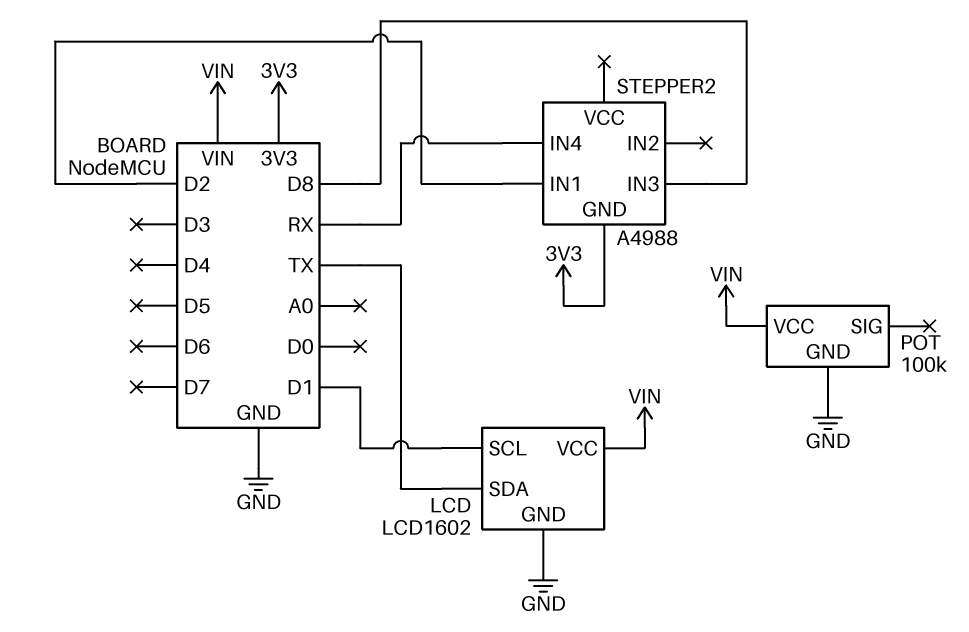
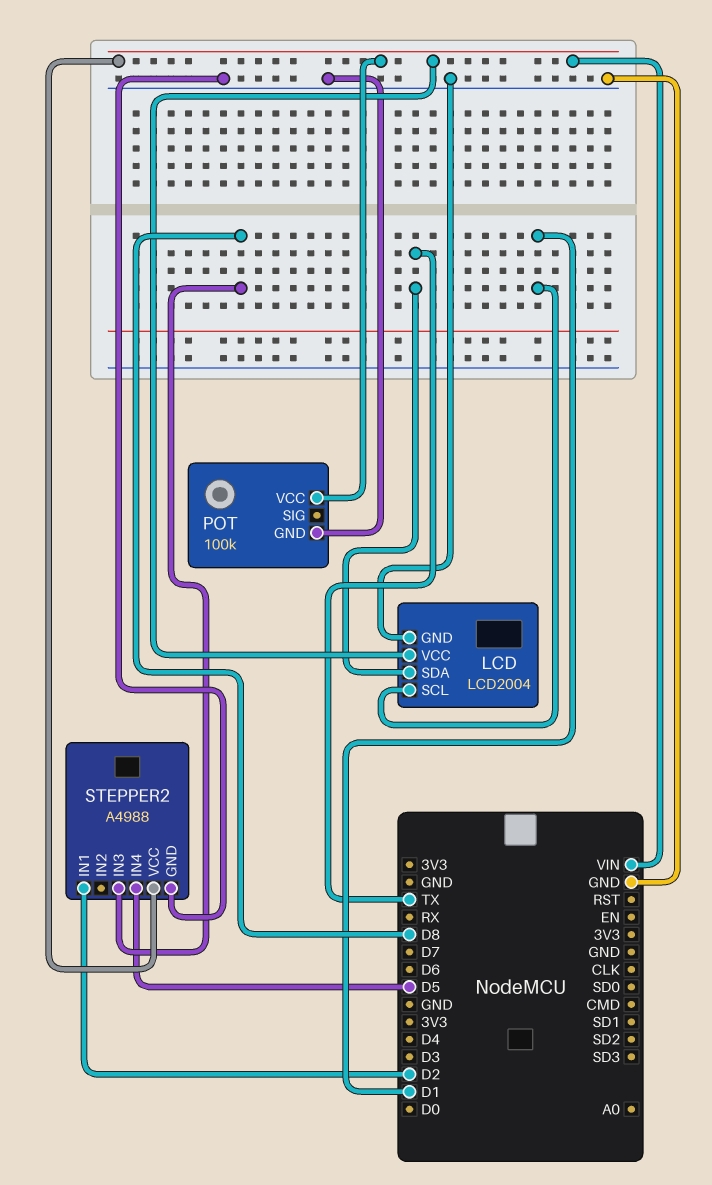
LCD: LCD1602 -> LCD2004
STEPPER2 pin GND: 3V3 -> GND
STEPPER2 pin IN4: RX -> D5
STEPPER2 pin VCC: none -> VIN

